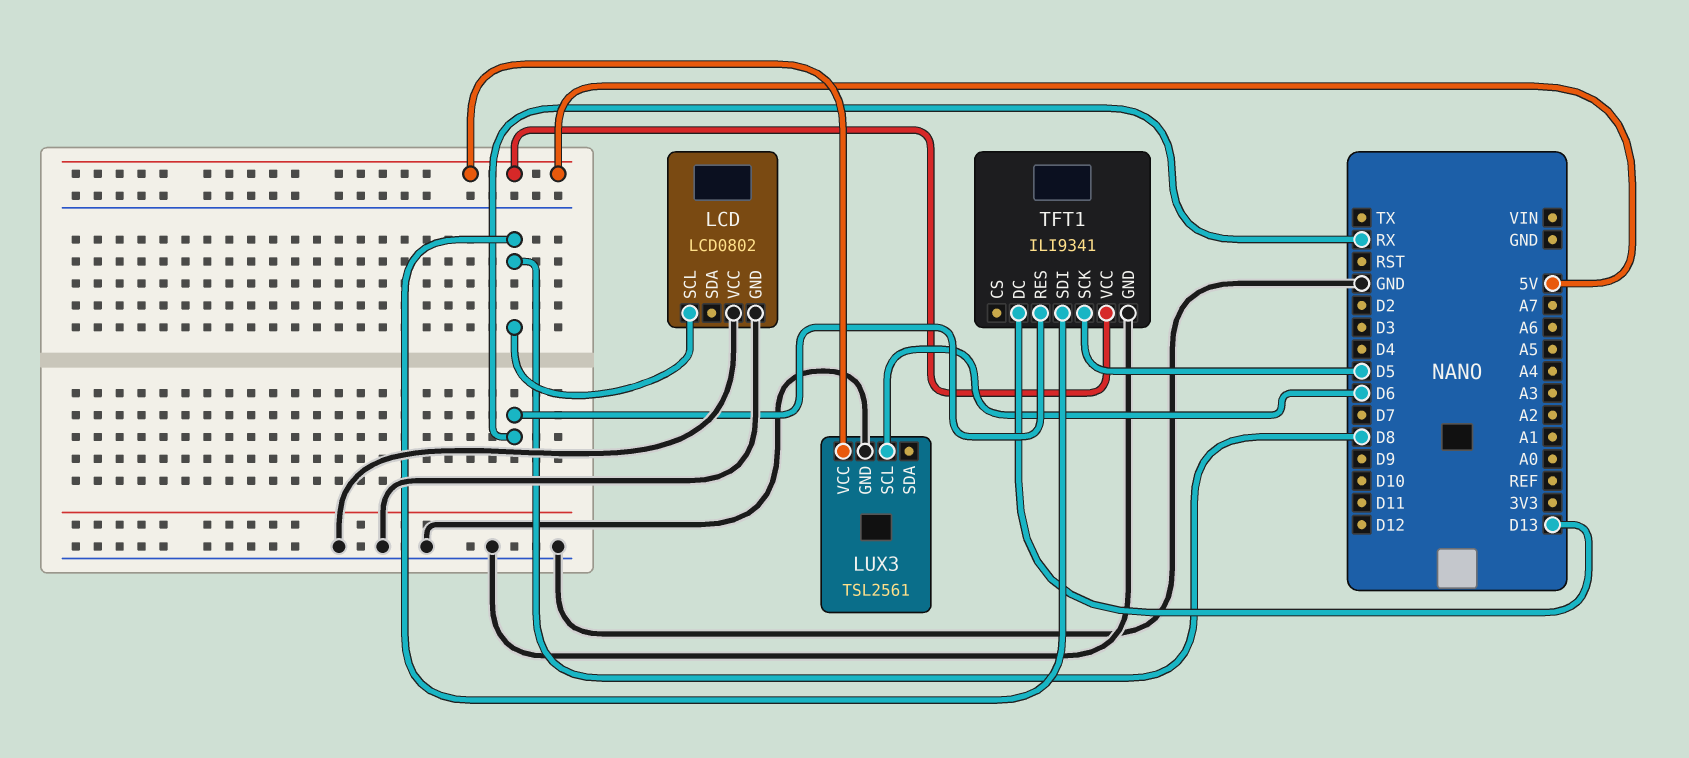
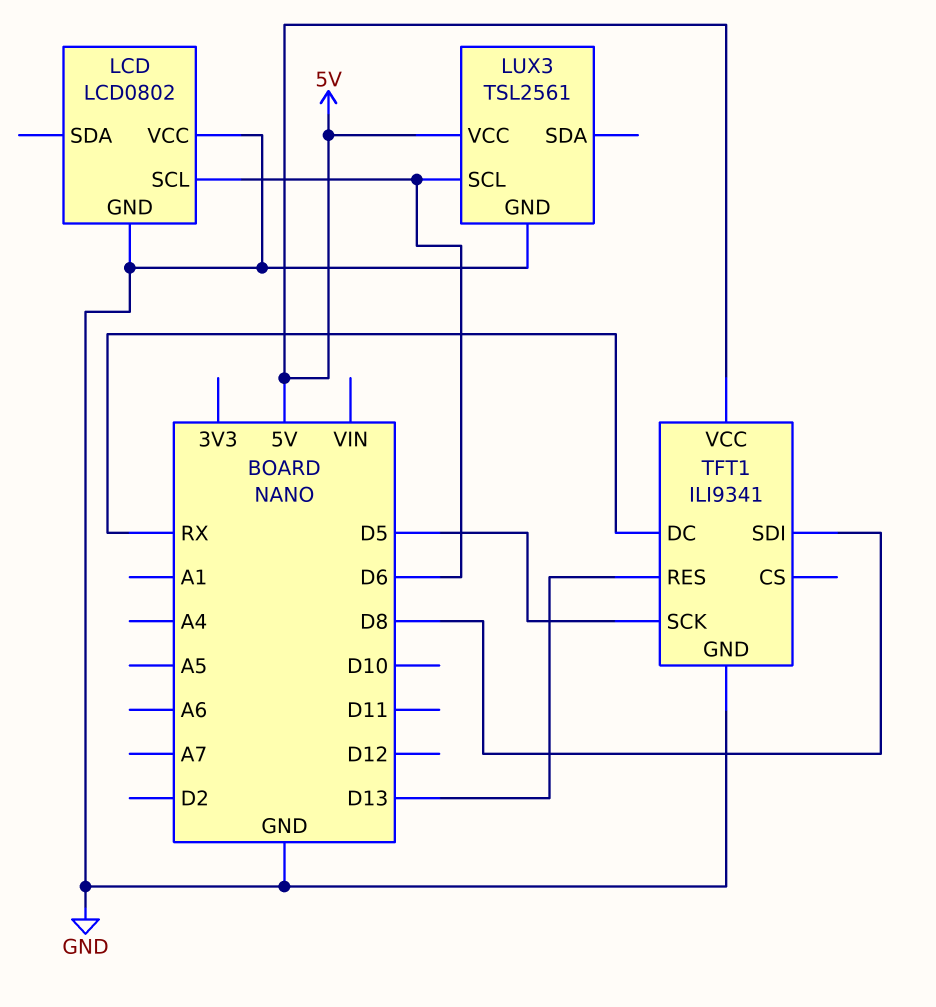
LCD pin SCL: D8 -> D6
TFT1 pin DC: D13 -> RX
TFT1 pin RES: RX -> D13

